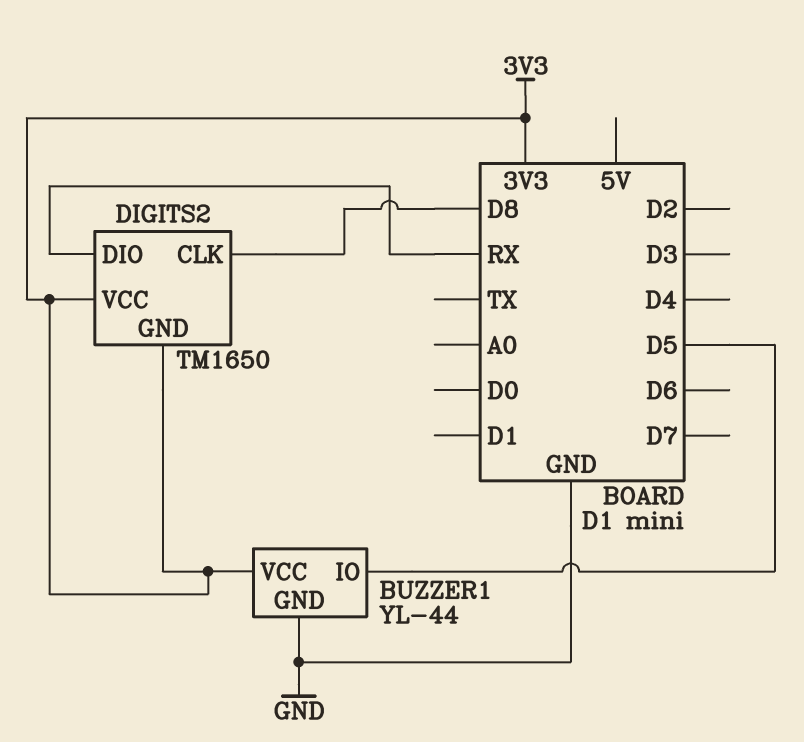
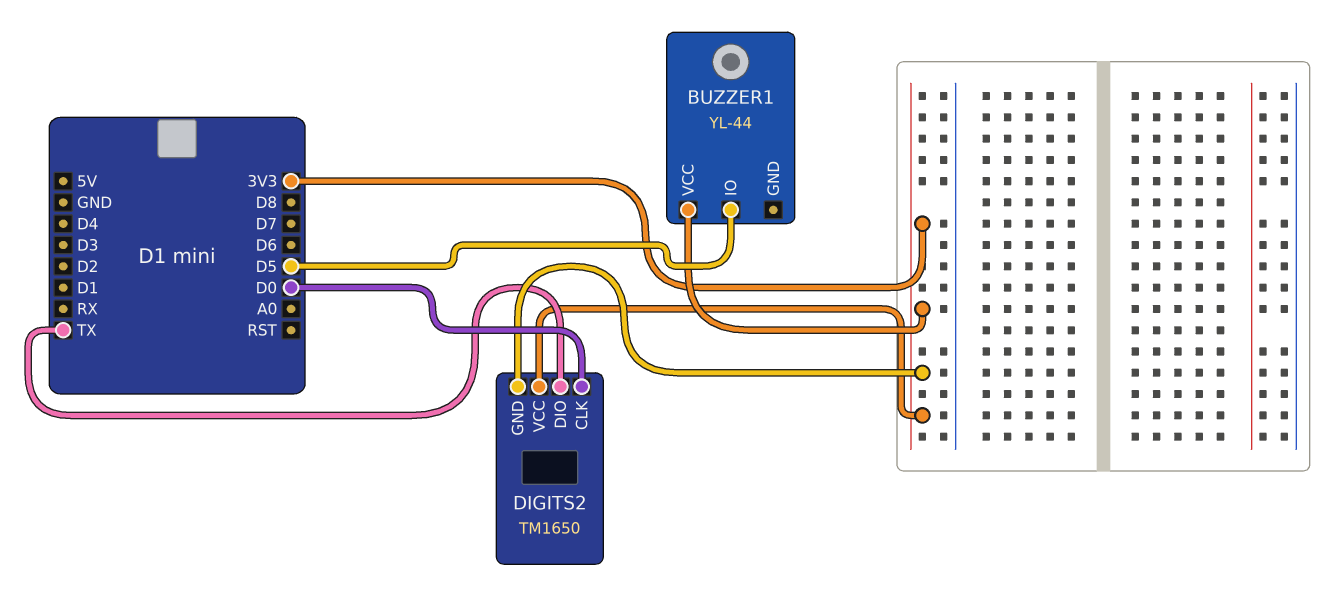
BUZZER1 pin GND: GND -> none
DIGITS2 pin CLK: D8 -> D0
DIGITS2 pin DIO: RX -> TX

